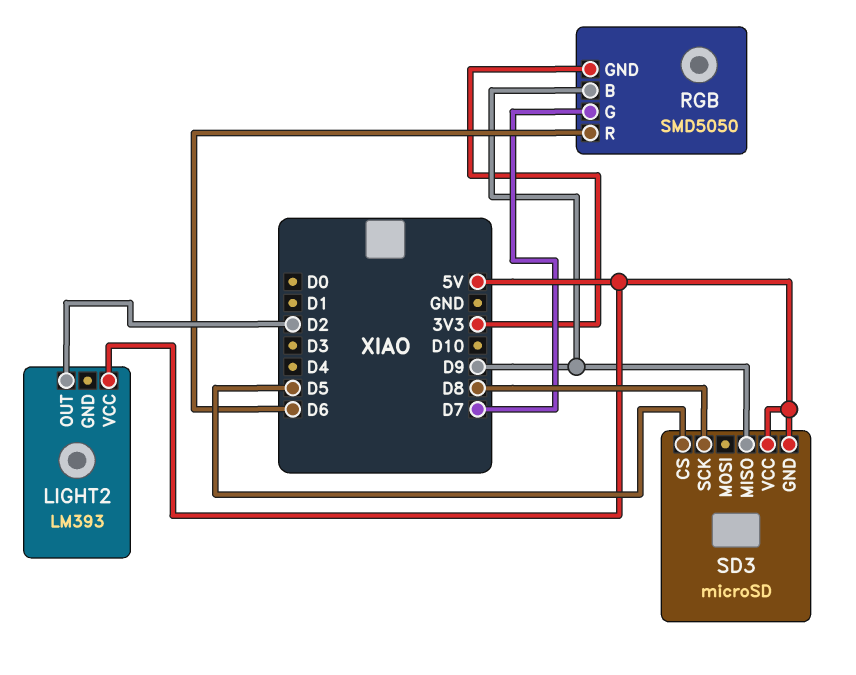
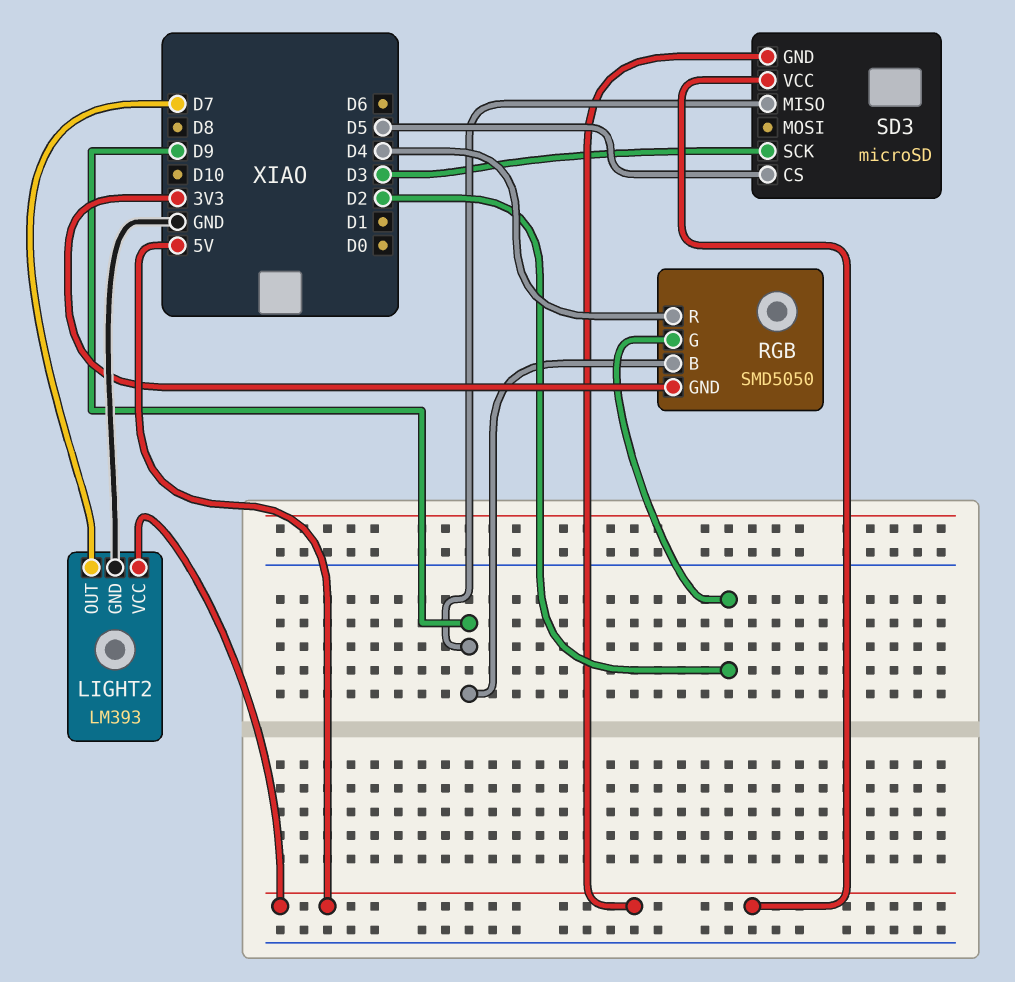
LIGHT2 pin GND: none -> GND
LIGHT2 pin OUT: D2 -> D7
RGB pin G: D7 -> D2
RGB pin R: D6 -> D4
SD3 pin SCK: D8 -> D3

